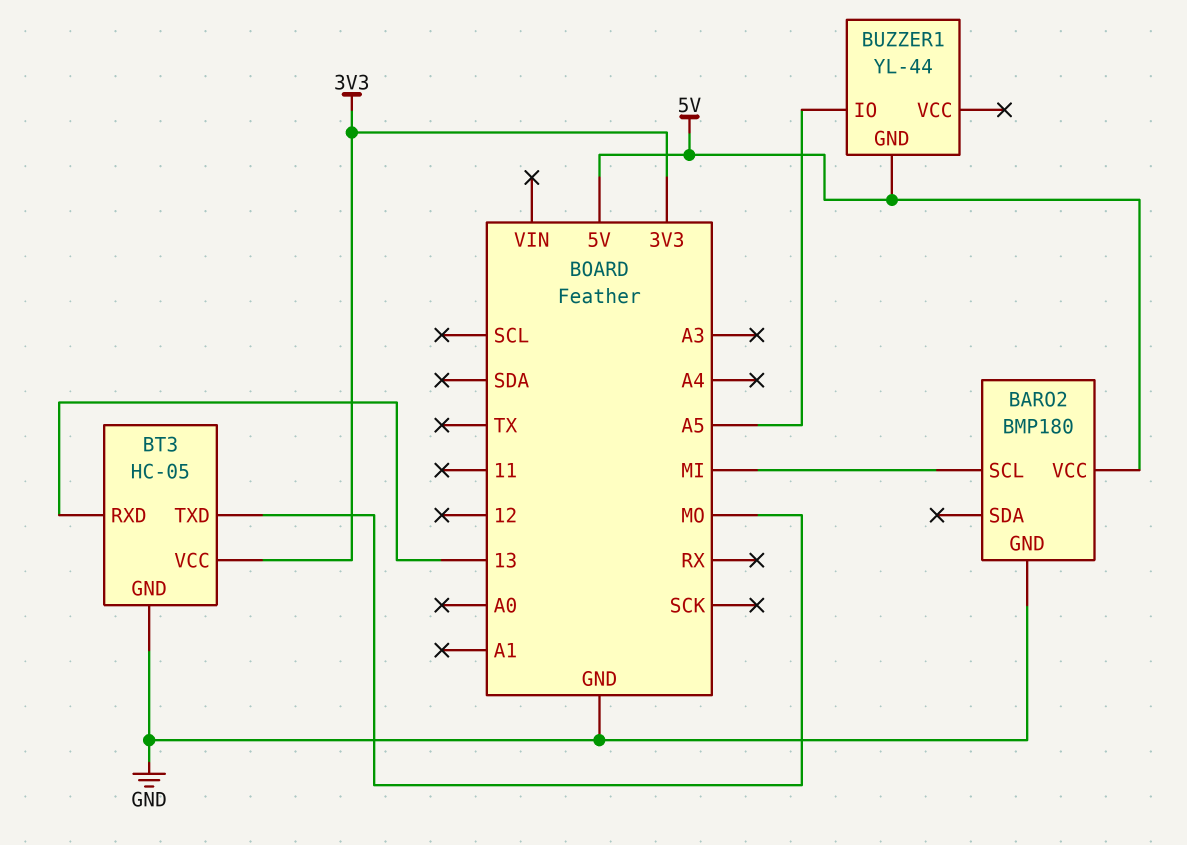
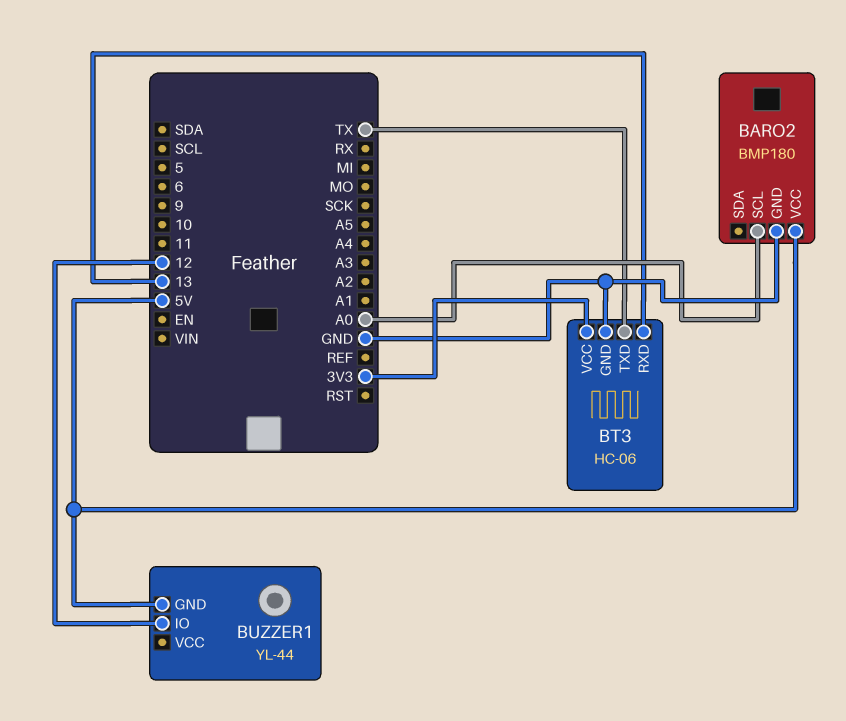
BARO2 pin SCL: MI -> A0
BT3: HC-05 -> HC-06
BT3 pin TXD: MO -> TX
BUZZER1 pin IO: A5 -> 12

